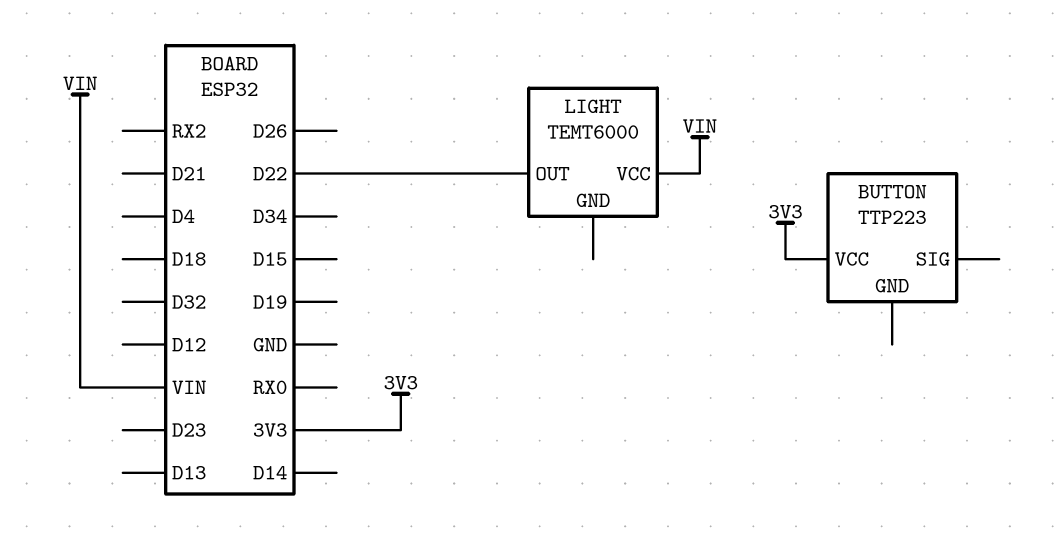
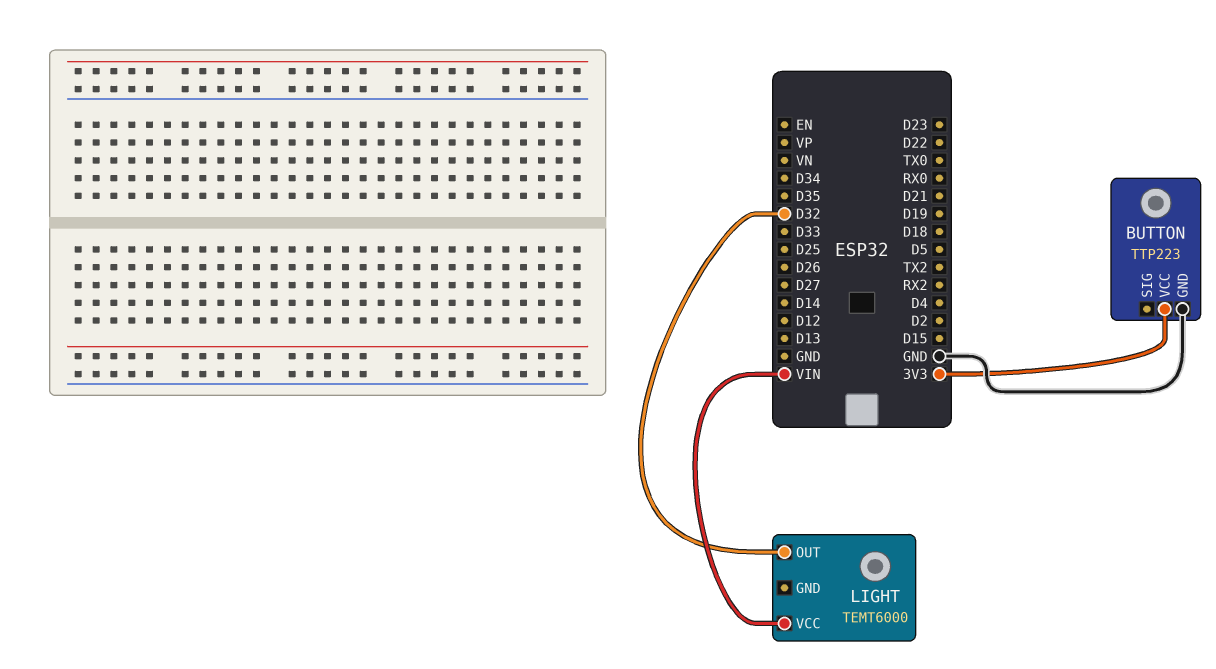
BUTTON pin GND: none -> GND
LIGHT pin OUT: D22 -> D32

